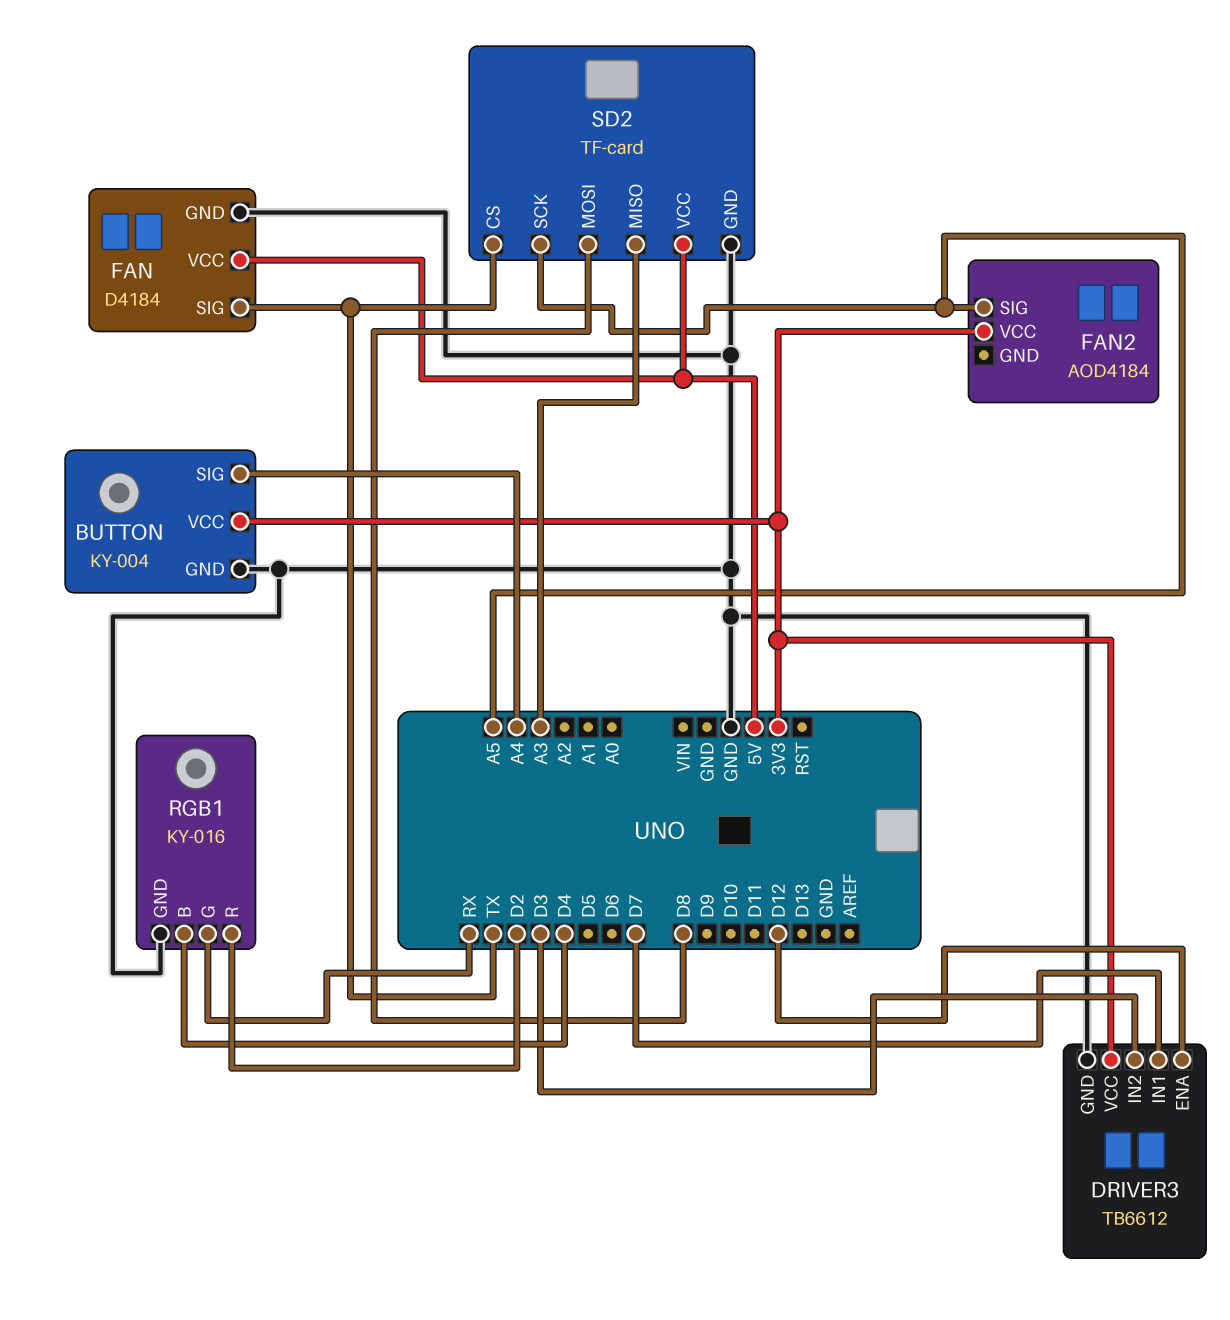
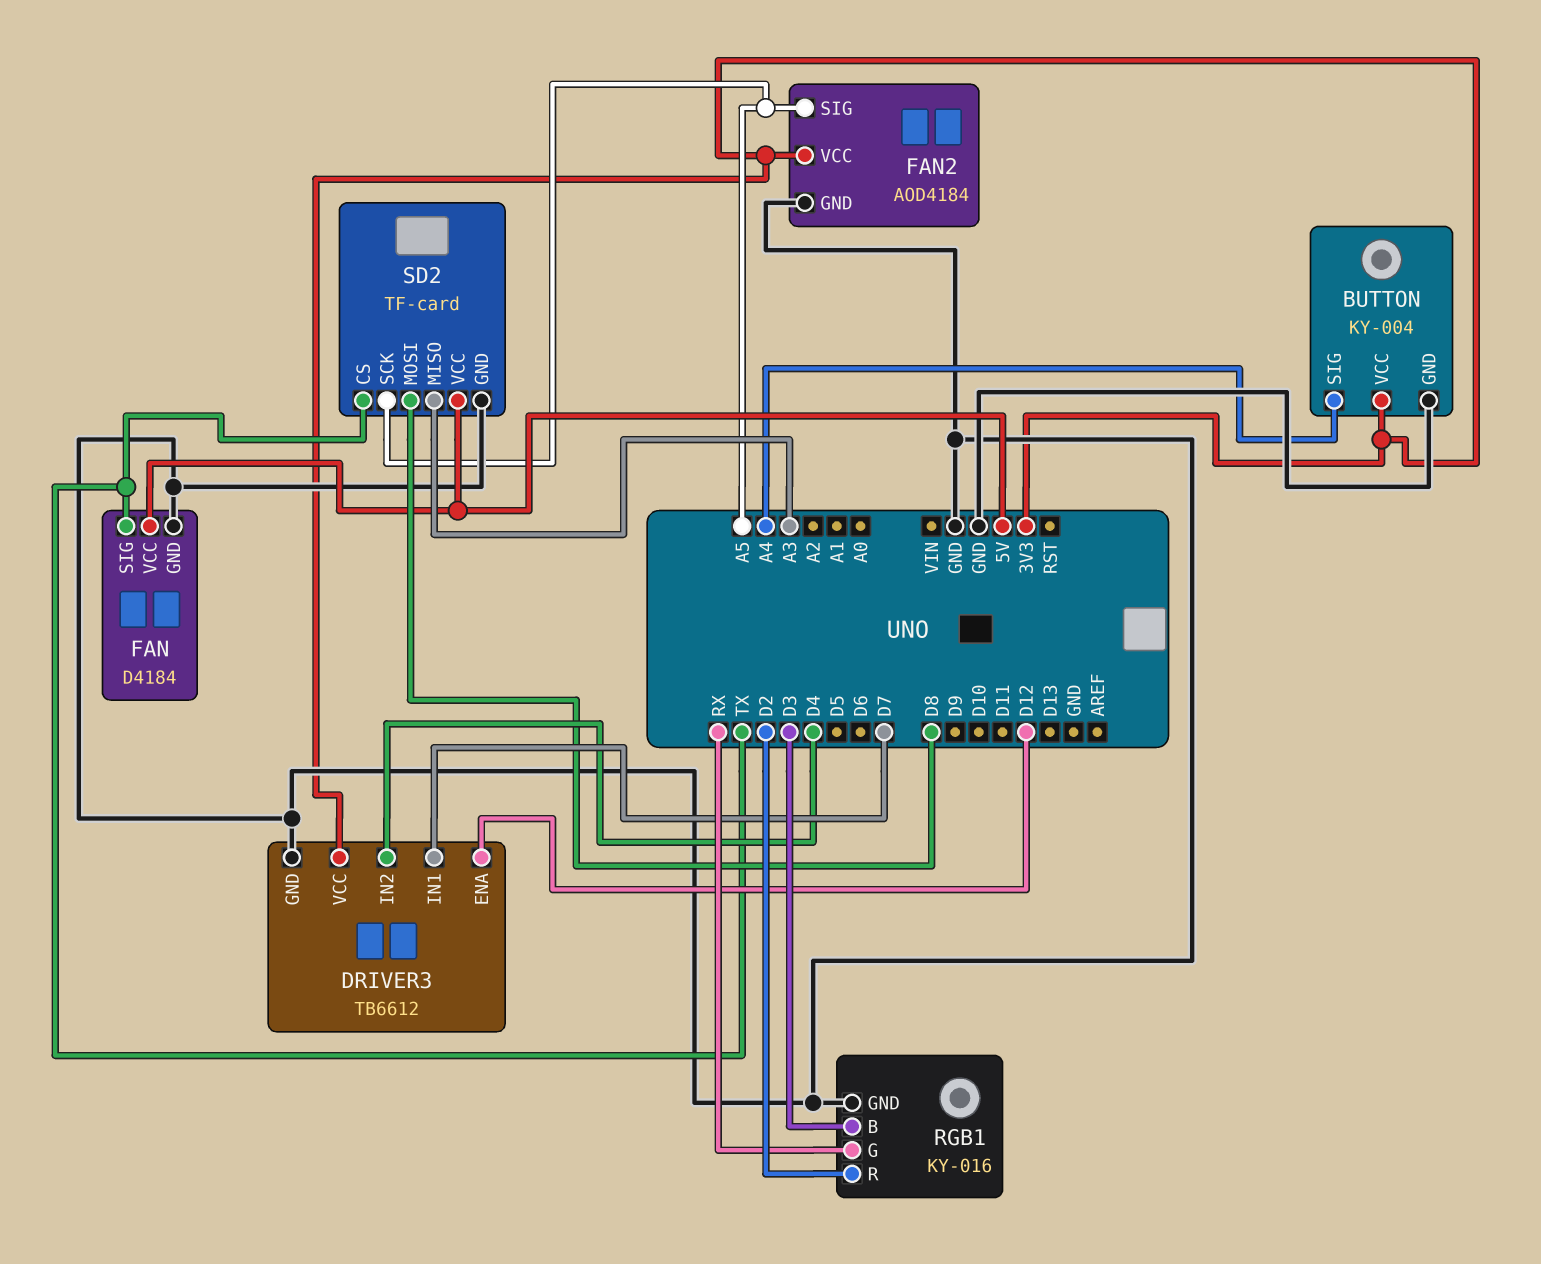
DRIVER3 pin IN2: D3 -> D4
FAN2 pin GND: none -> GND
RGB1 pin B: D4 -> D3

